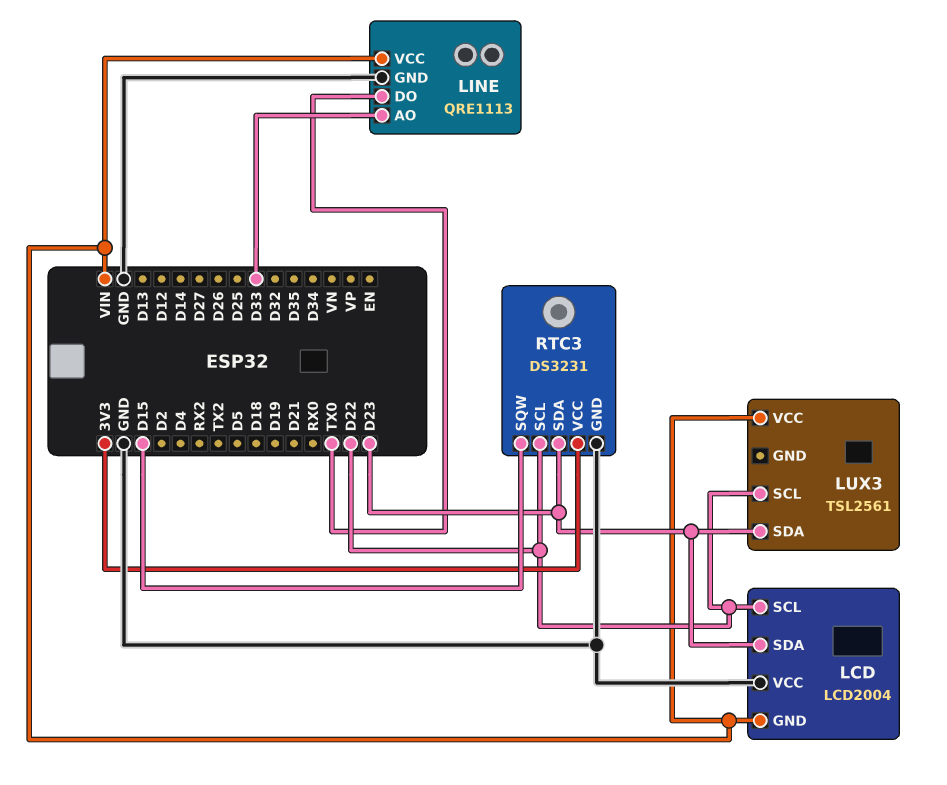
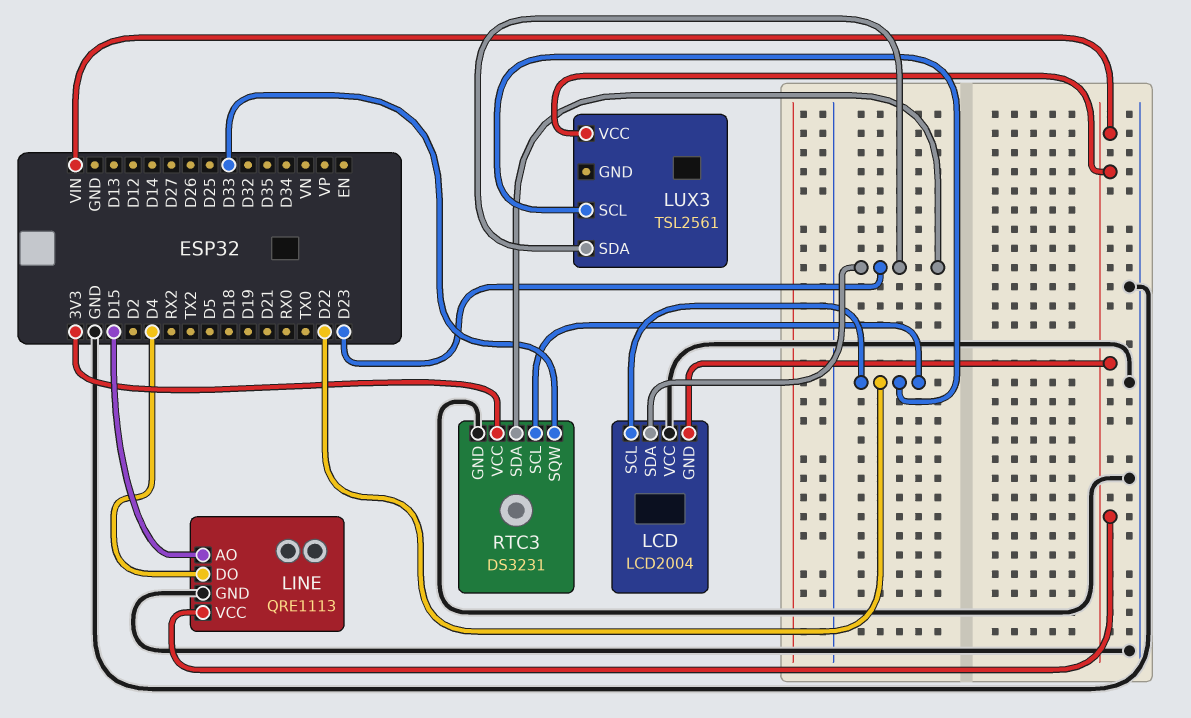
LINE pin AO: D33 -> D15
LINE pin DO: TX0 -> D4
RTC3 pin SQW: D15 -> D33

